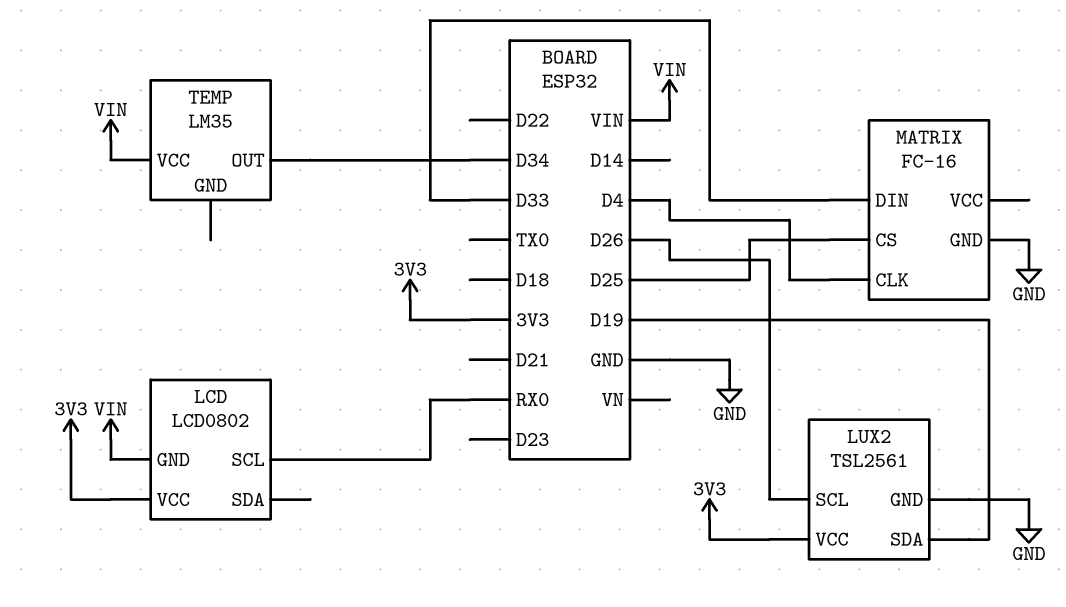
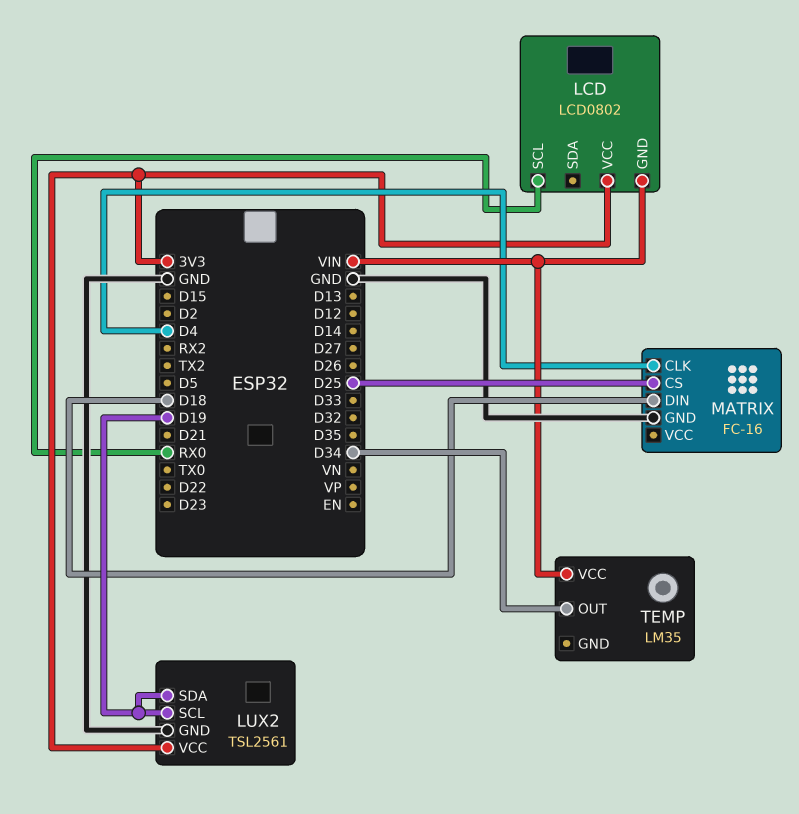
LUX2 pin SCL: D26 -> D19
MATRIX pin DIN: D33 -> D18

